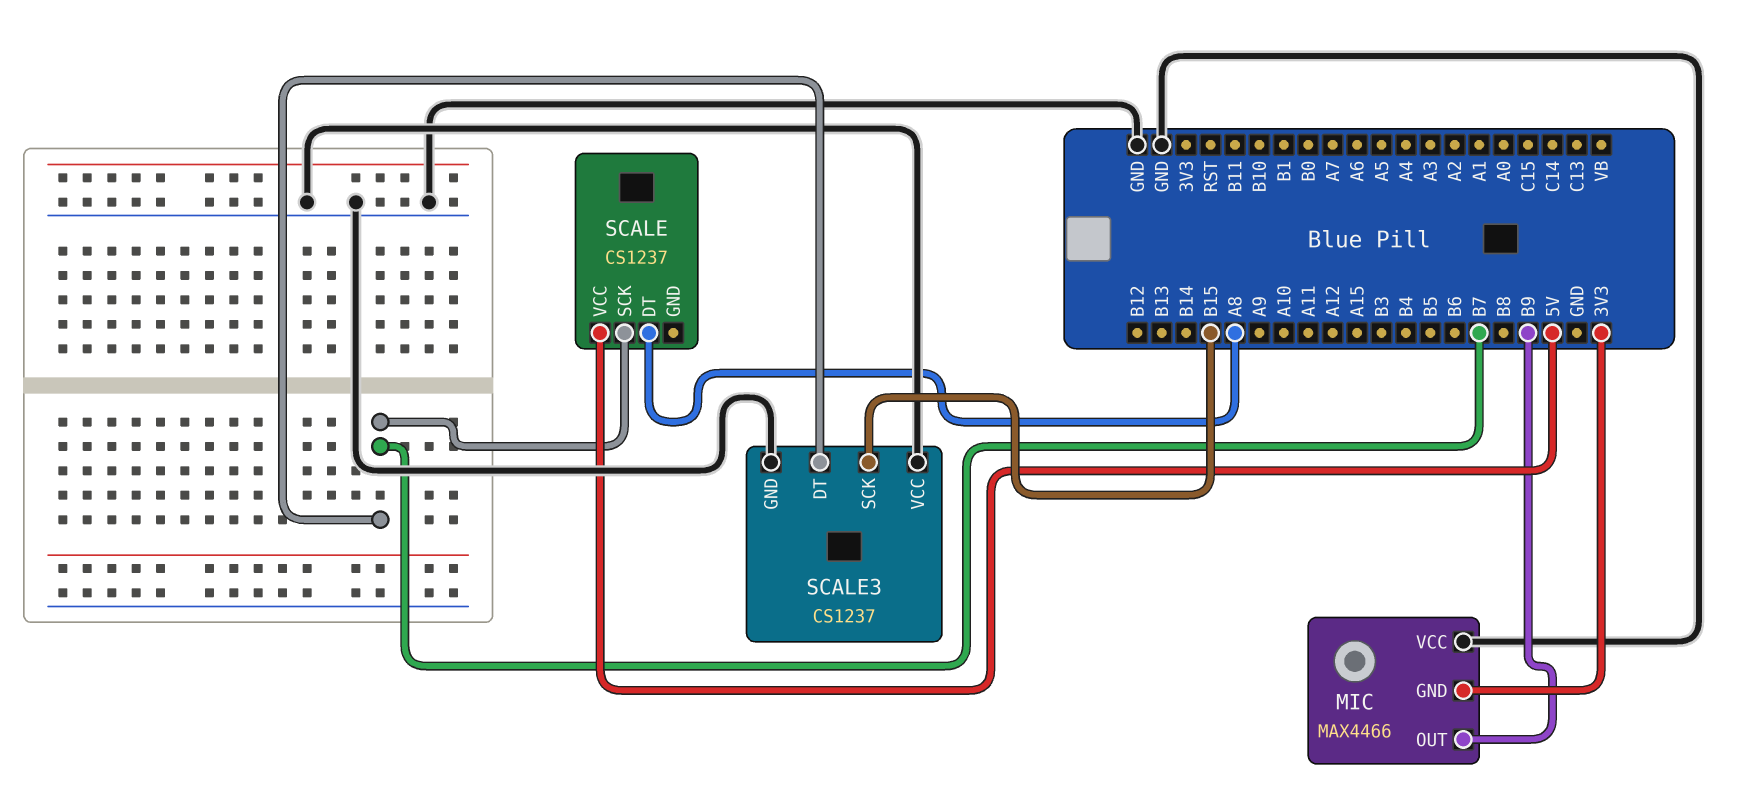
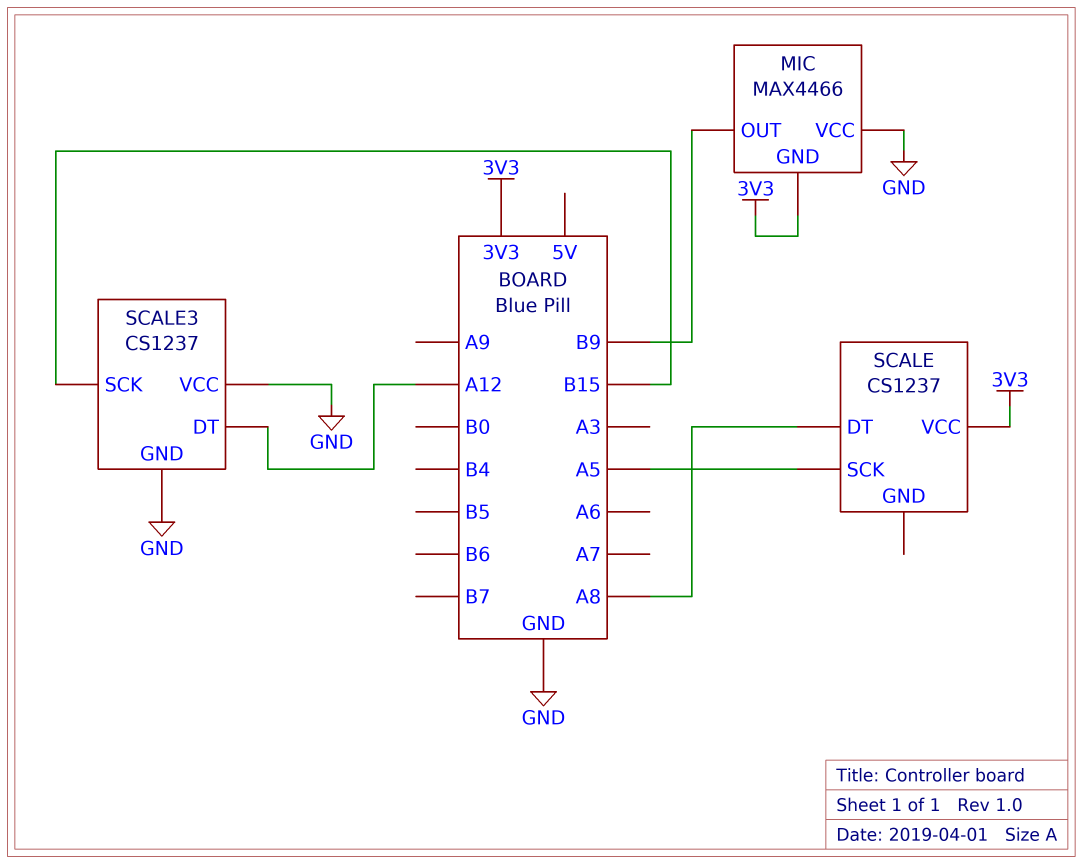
SCALE pin SCK: B7 -> A5
SCALE pin VCC: 5V -> 3V3
SCALE3 pin DT: B7 -> A12

